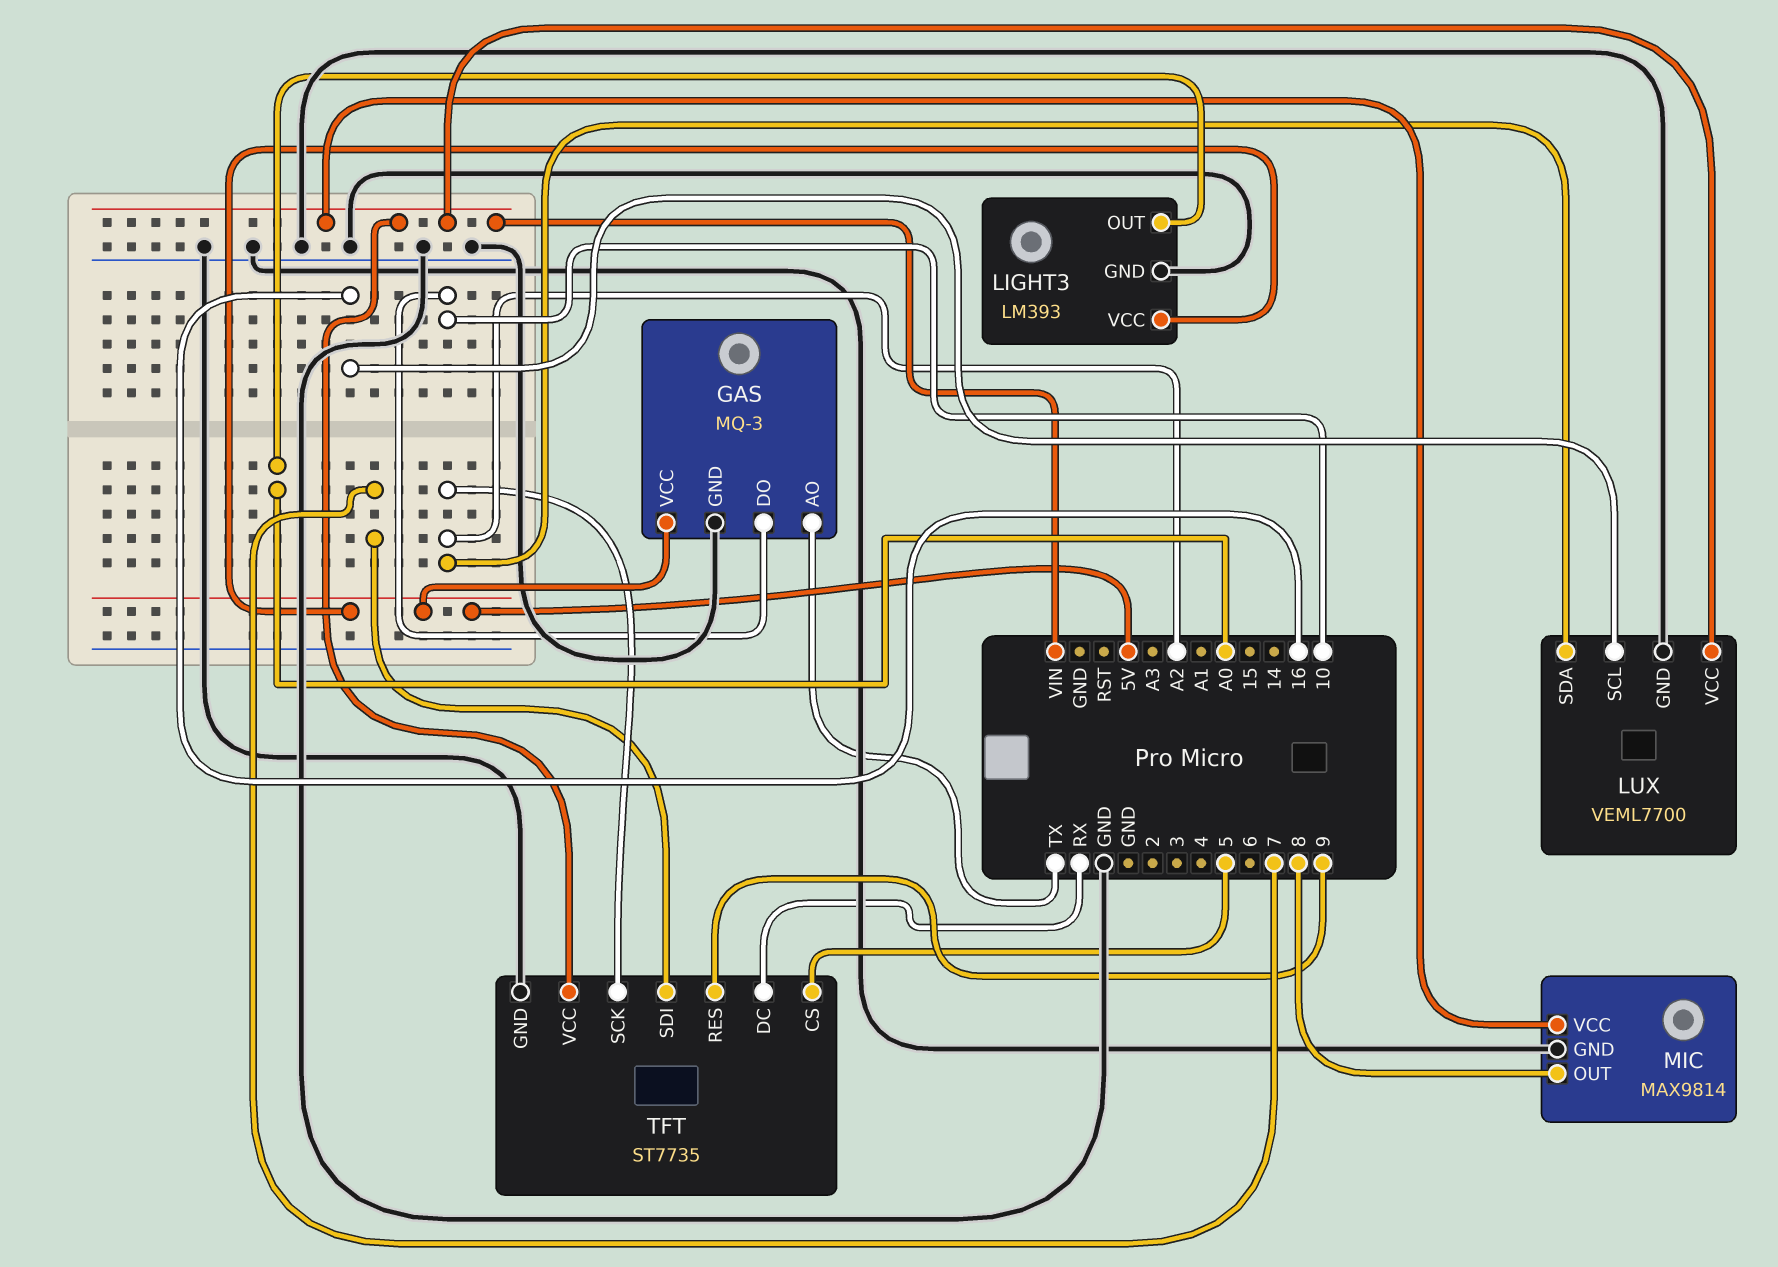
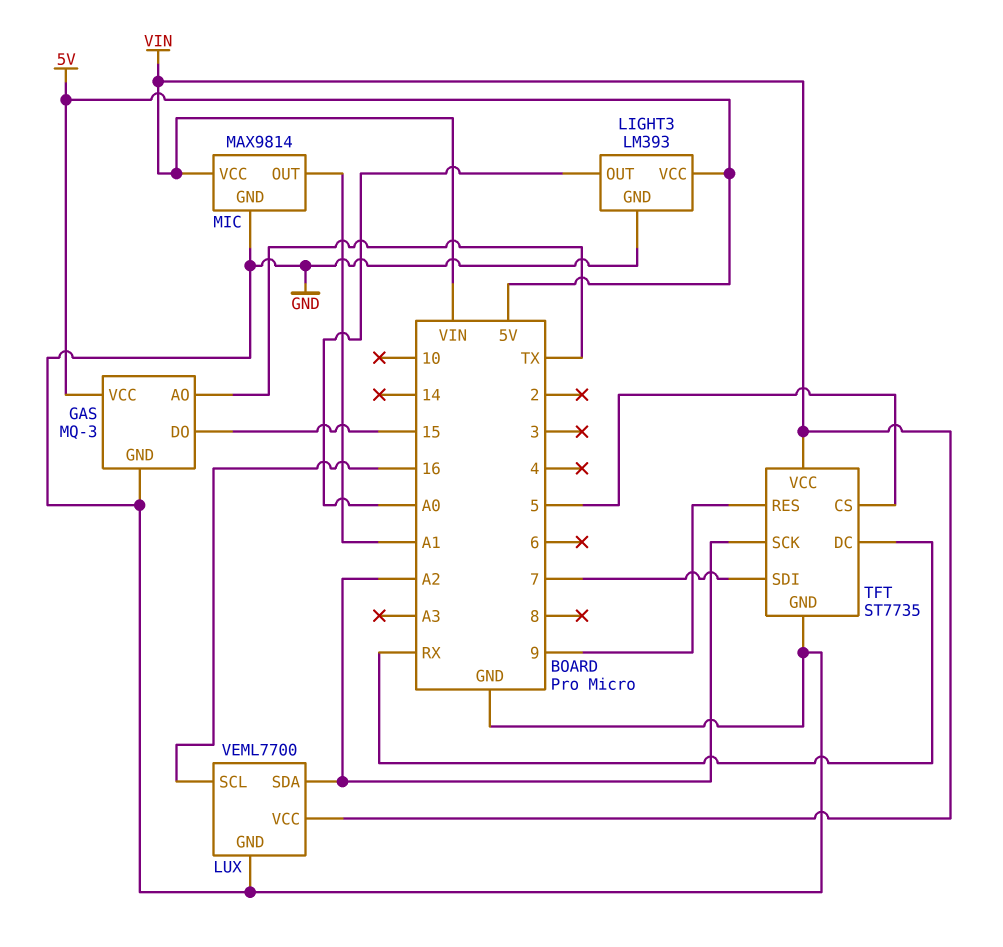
GAS pin DO: 10 -> 15
MIC pin OUT: 8 -> A1

